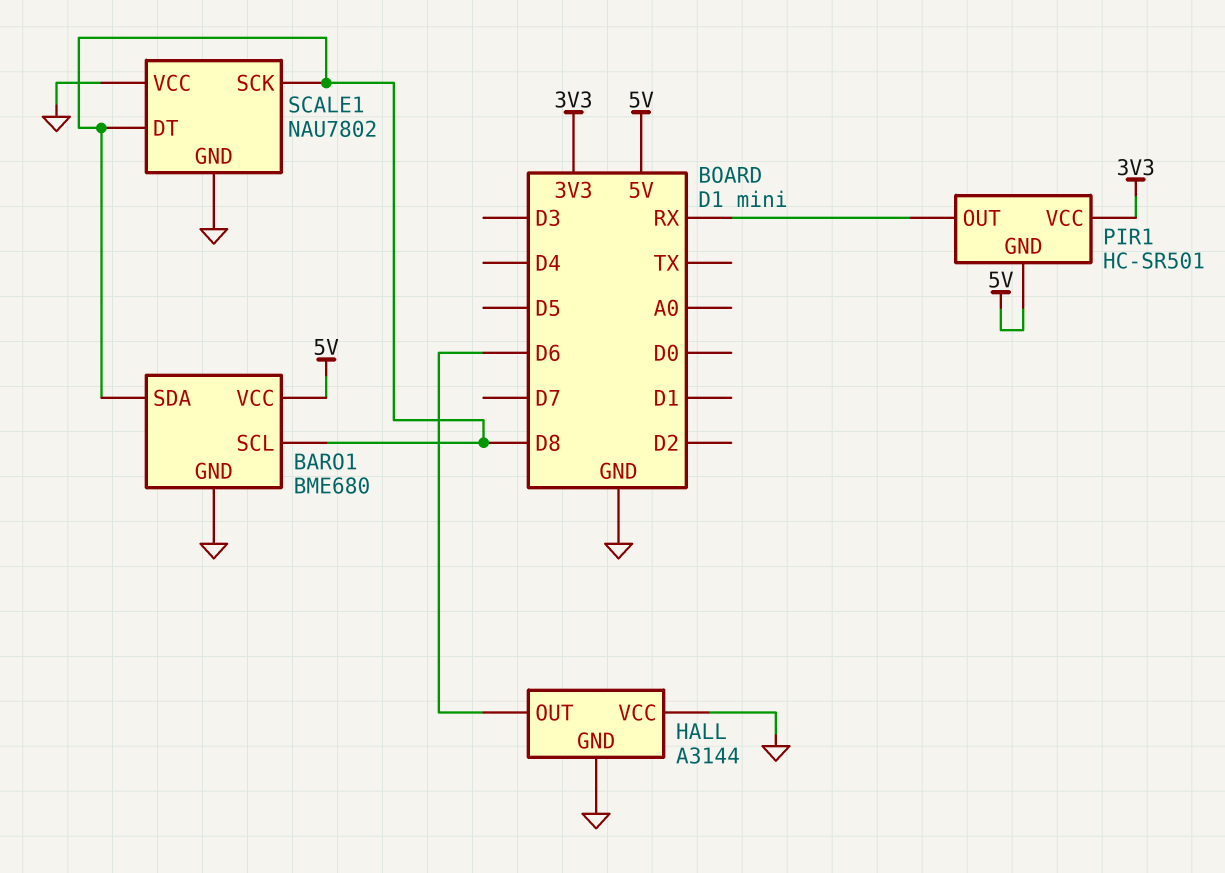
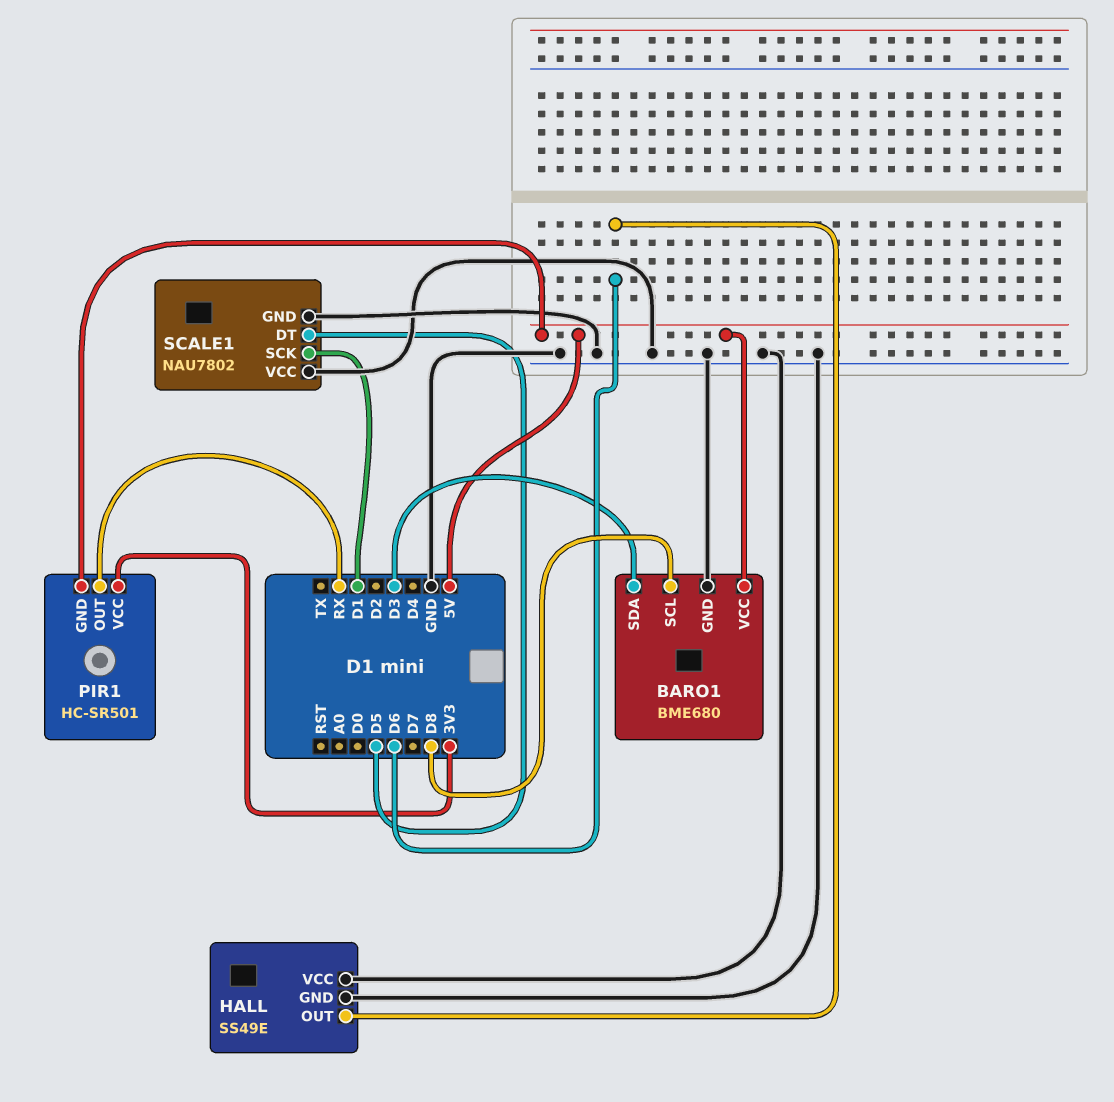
BARO1 pin SDA: D8 -> D3
HALL: A3144 -> SS49E
SCALE1 pin DT: D8 -> D5
SCALE1 pin SCK: D8 -> D1

